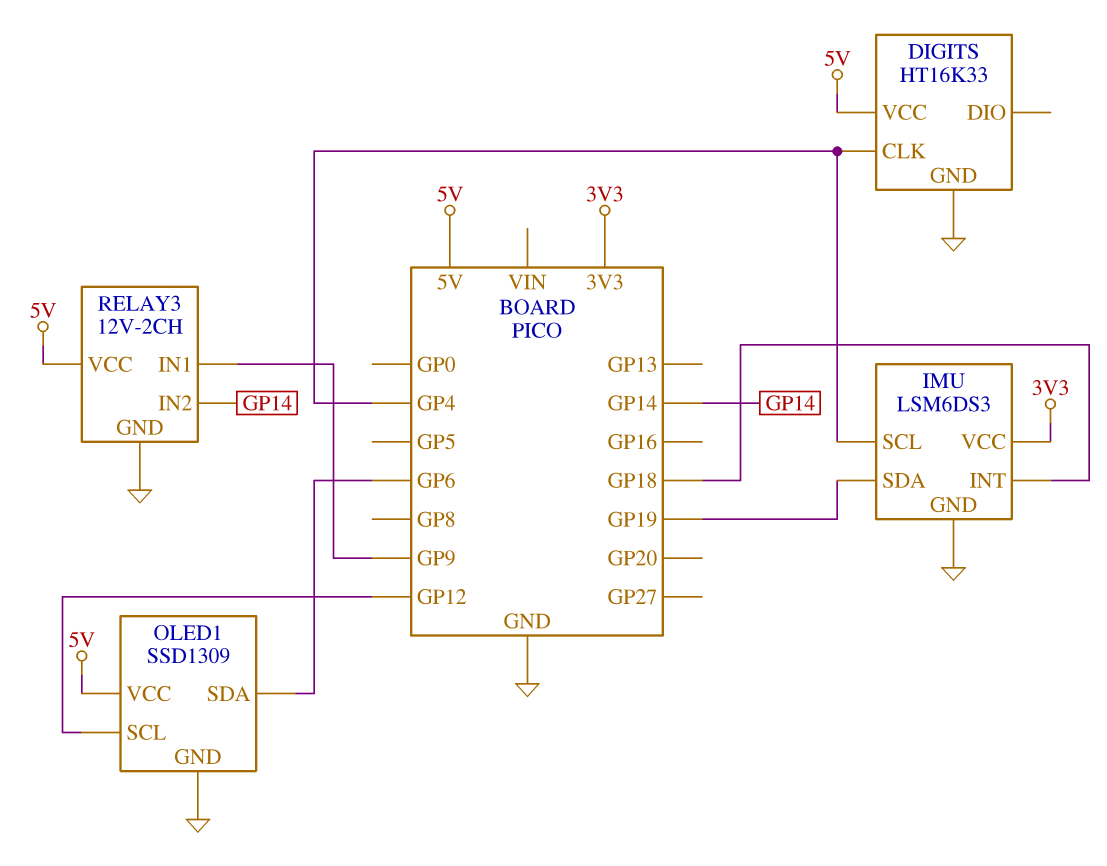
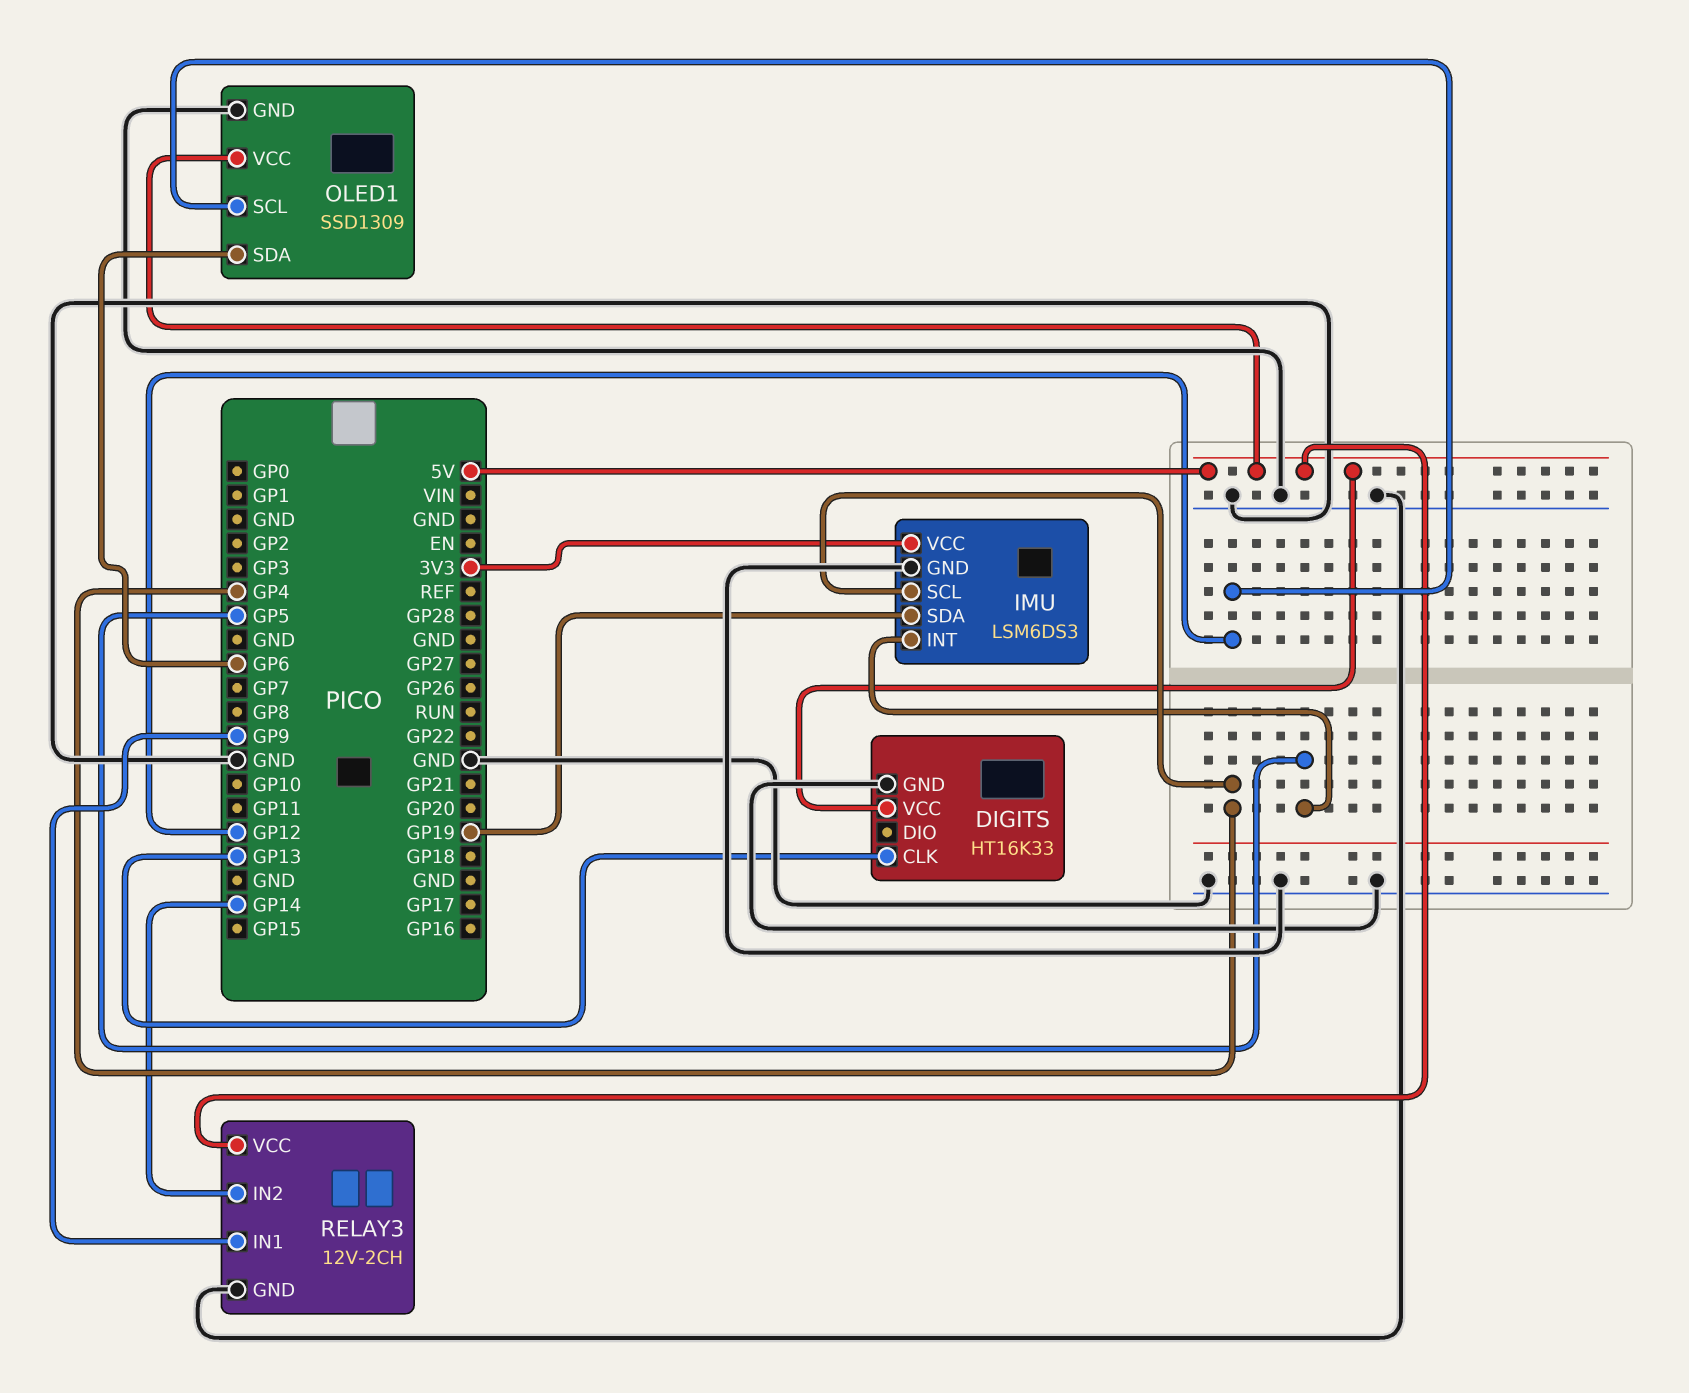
DIGITS pin CLK: GP4 -> GP13
IMU pin INT: GP18 -> GP5

